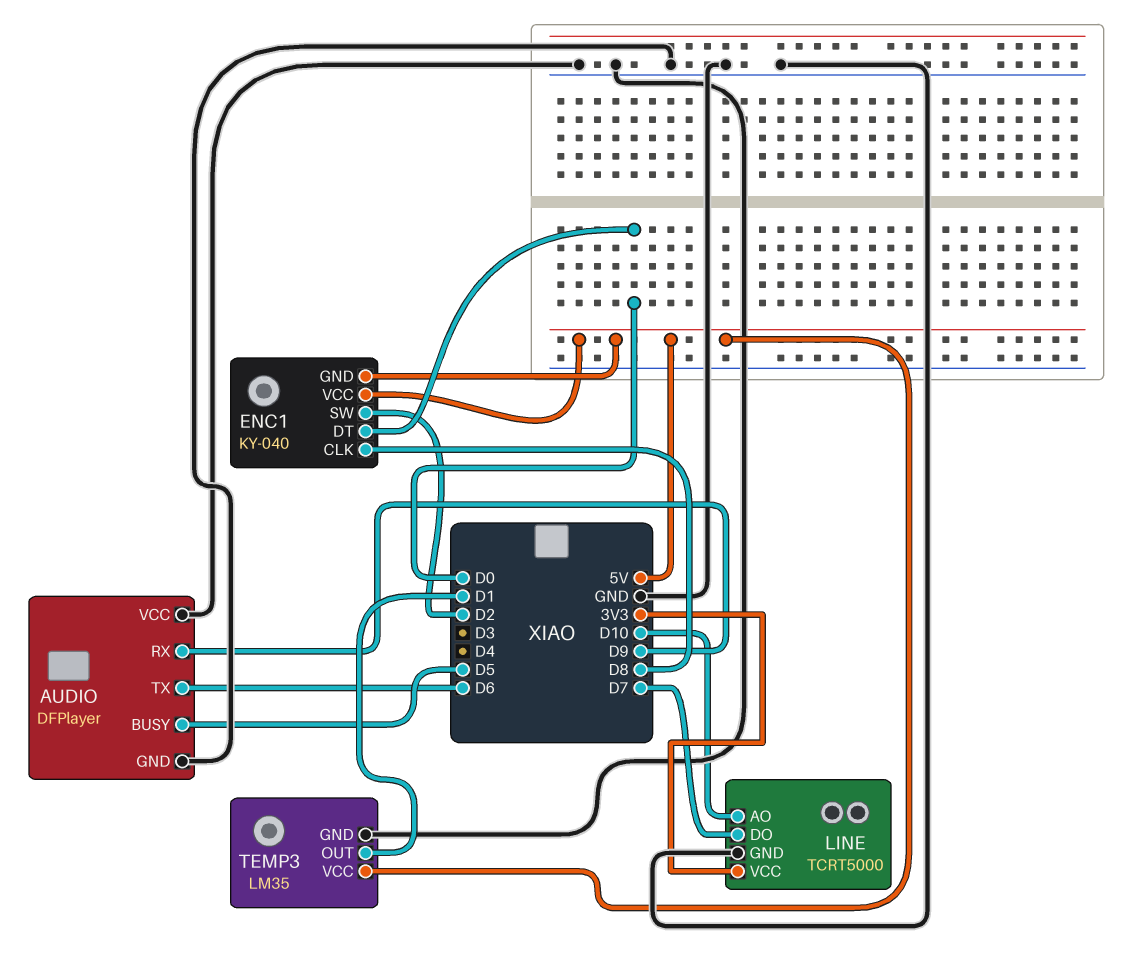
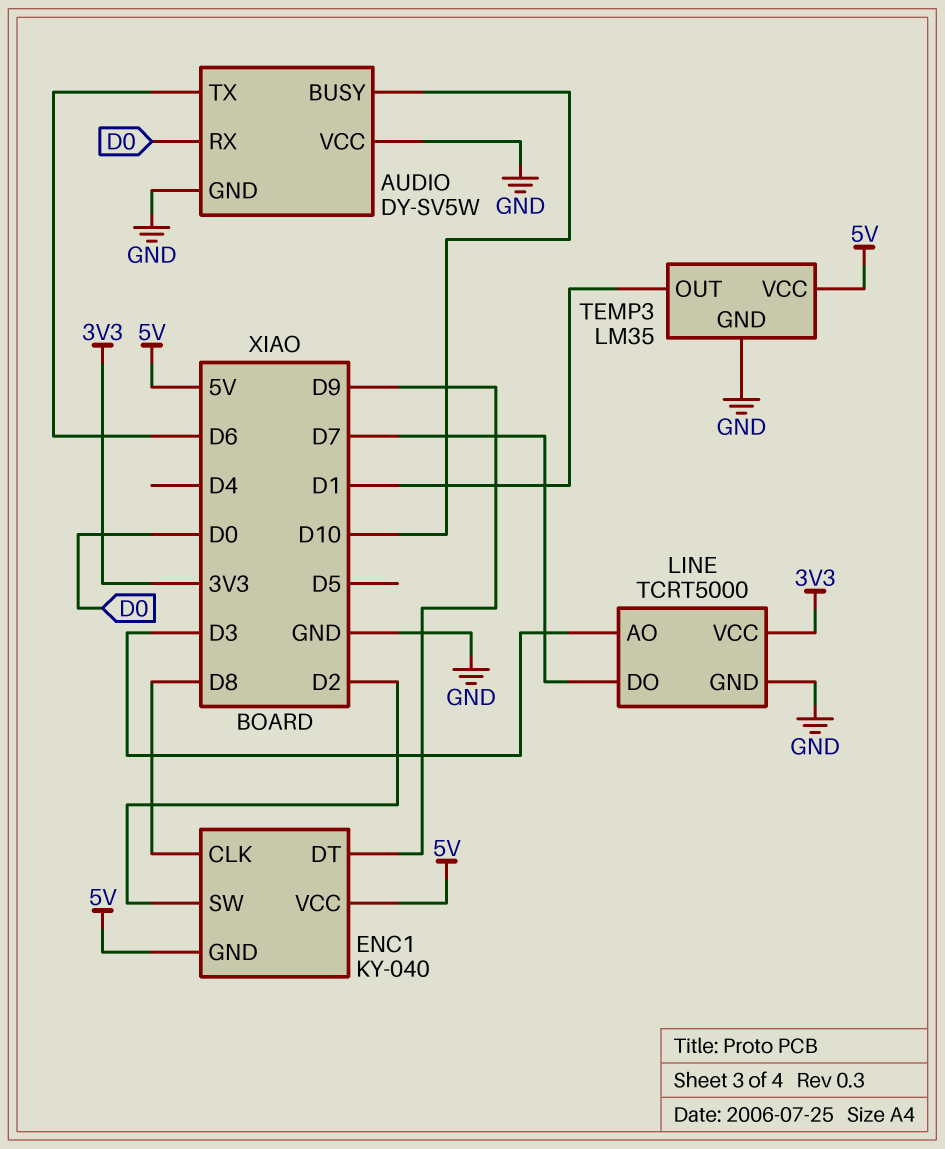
AUDIO: DFPlayer -> DY-SV5W
AUDIO pin BUSY: D5 -> D10
AUDIO pin RX: D9 -> D0
ENC1 pin DT: D0 -> D9
LINE pin AO: D10 -> D3

